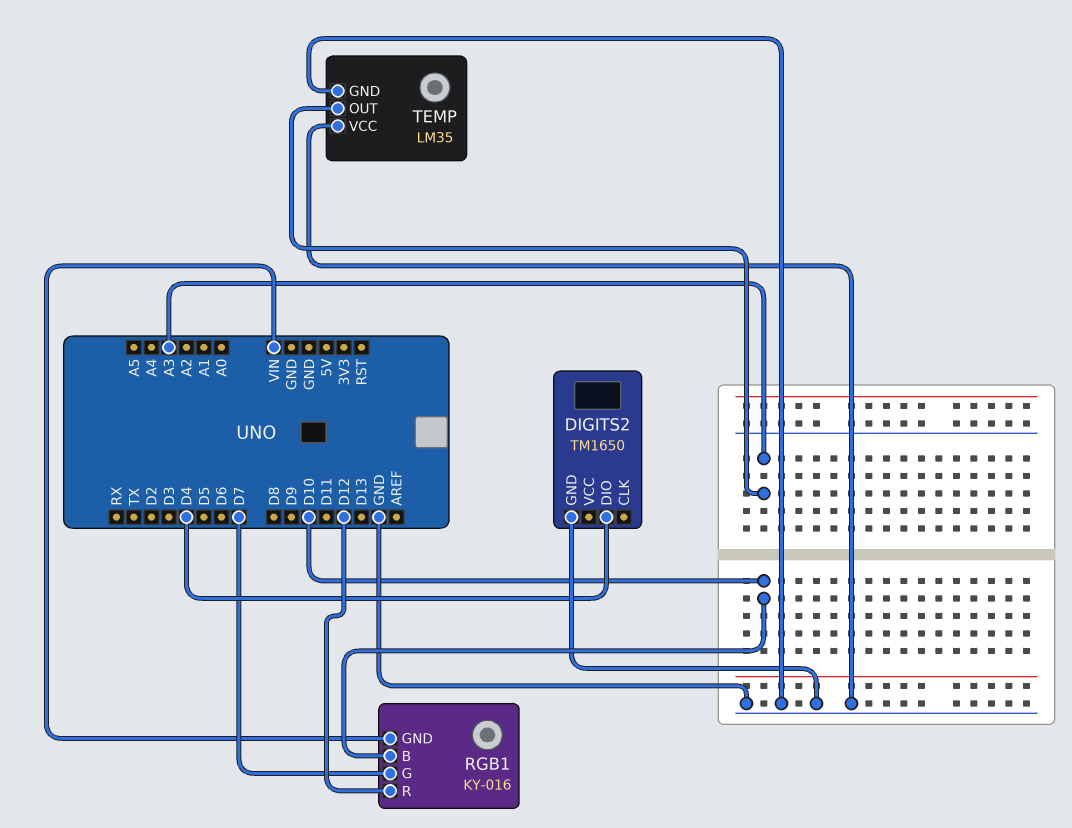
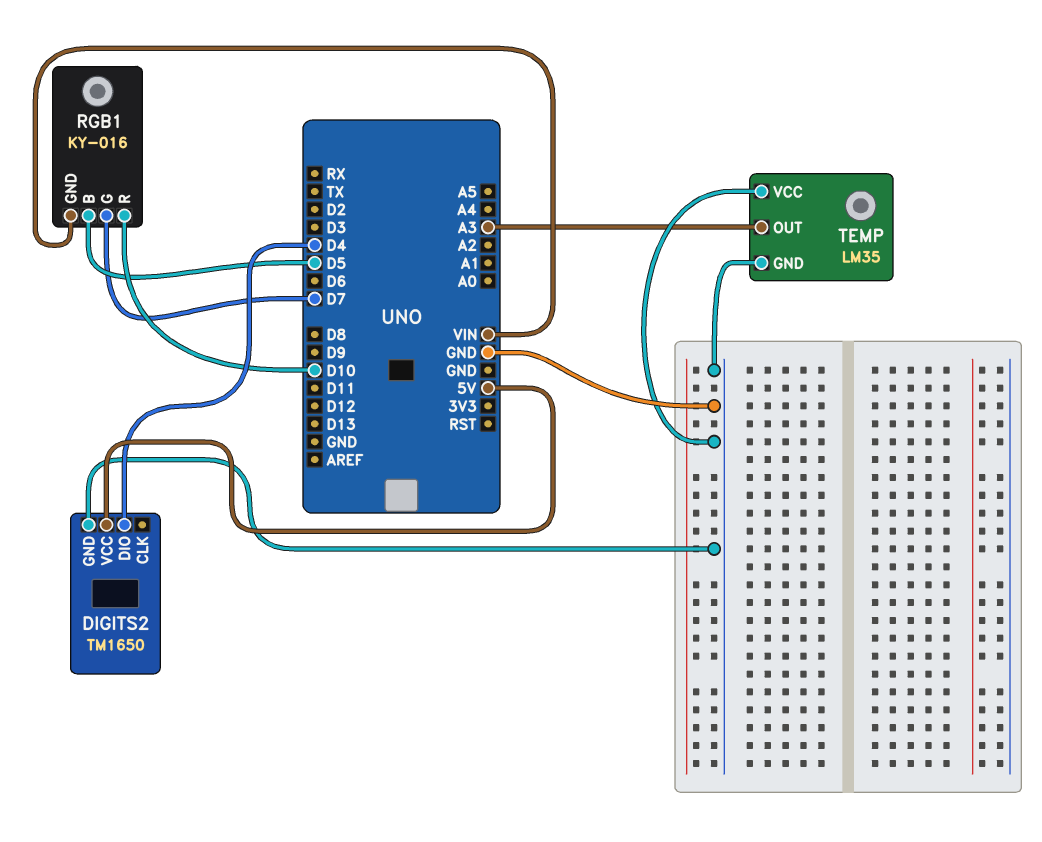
DIGITS2 pin VCC: none -> 5V
RGB1 pin B: D10 -> D5
RGB1 pin R: D12 -> D10

